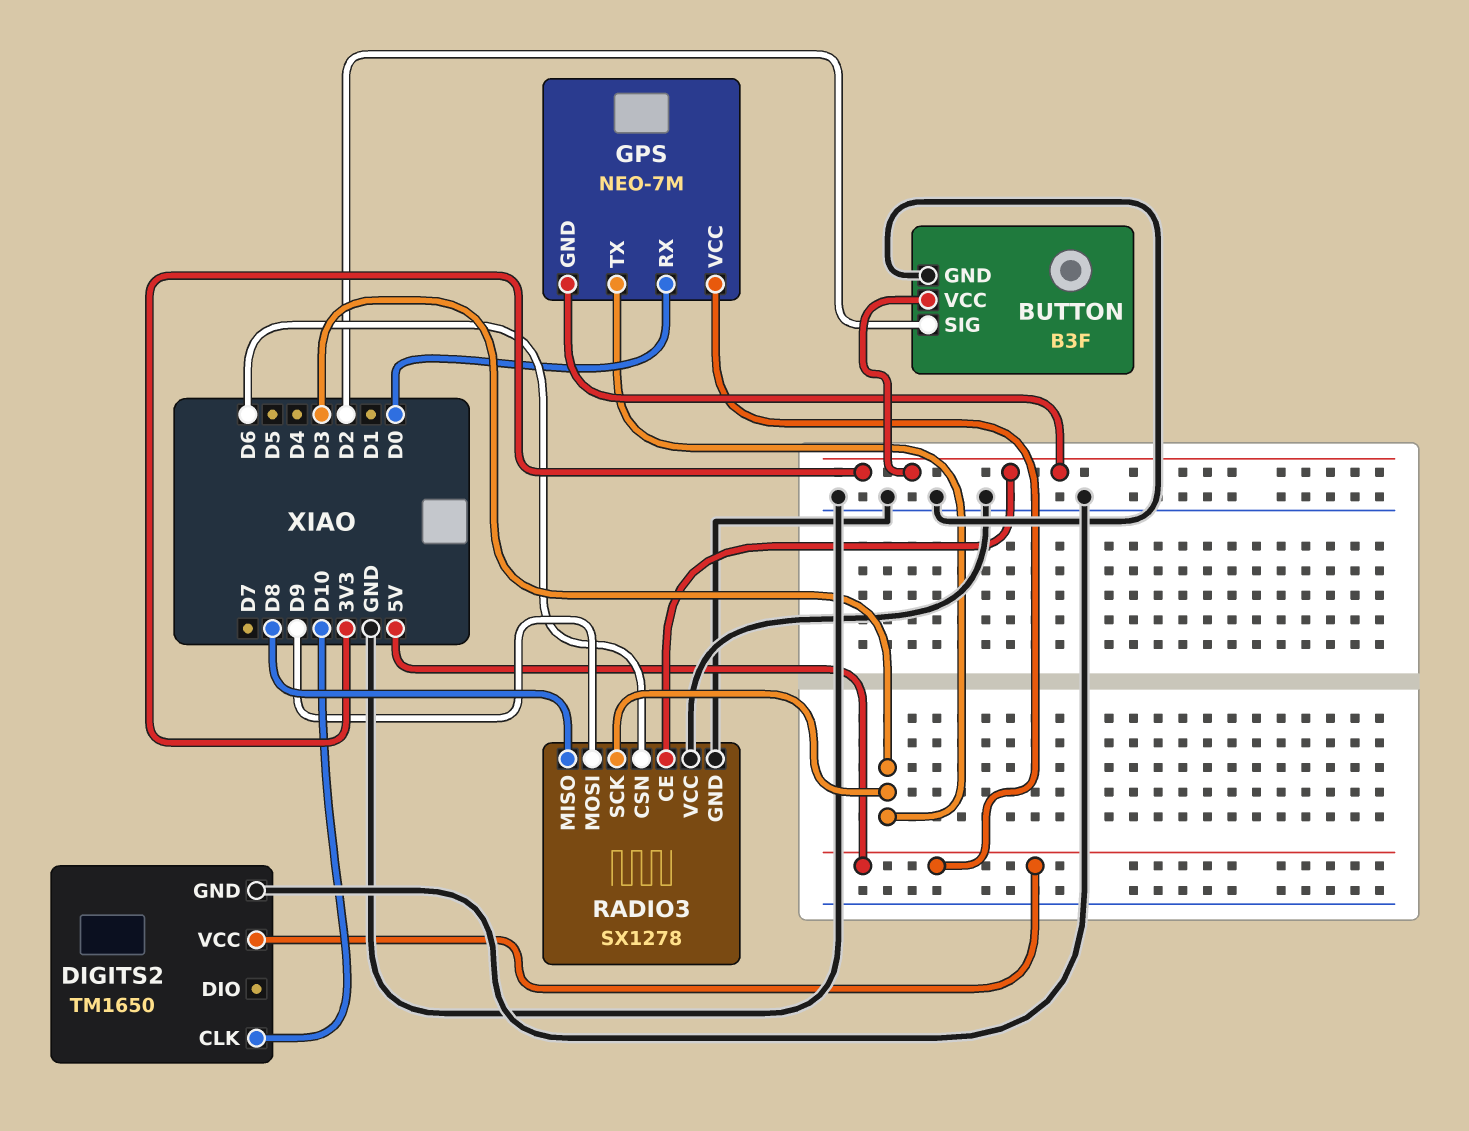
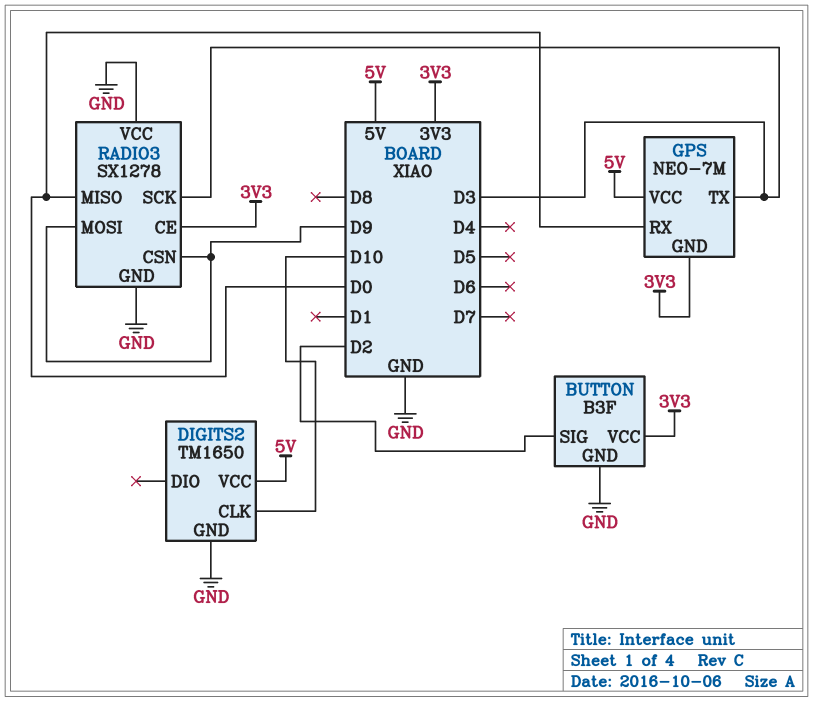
RADIO3 pin CSN: D6 -> D9
RADIO3 pin MISO: D8 -> D0

